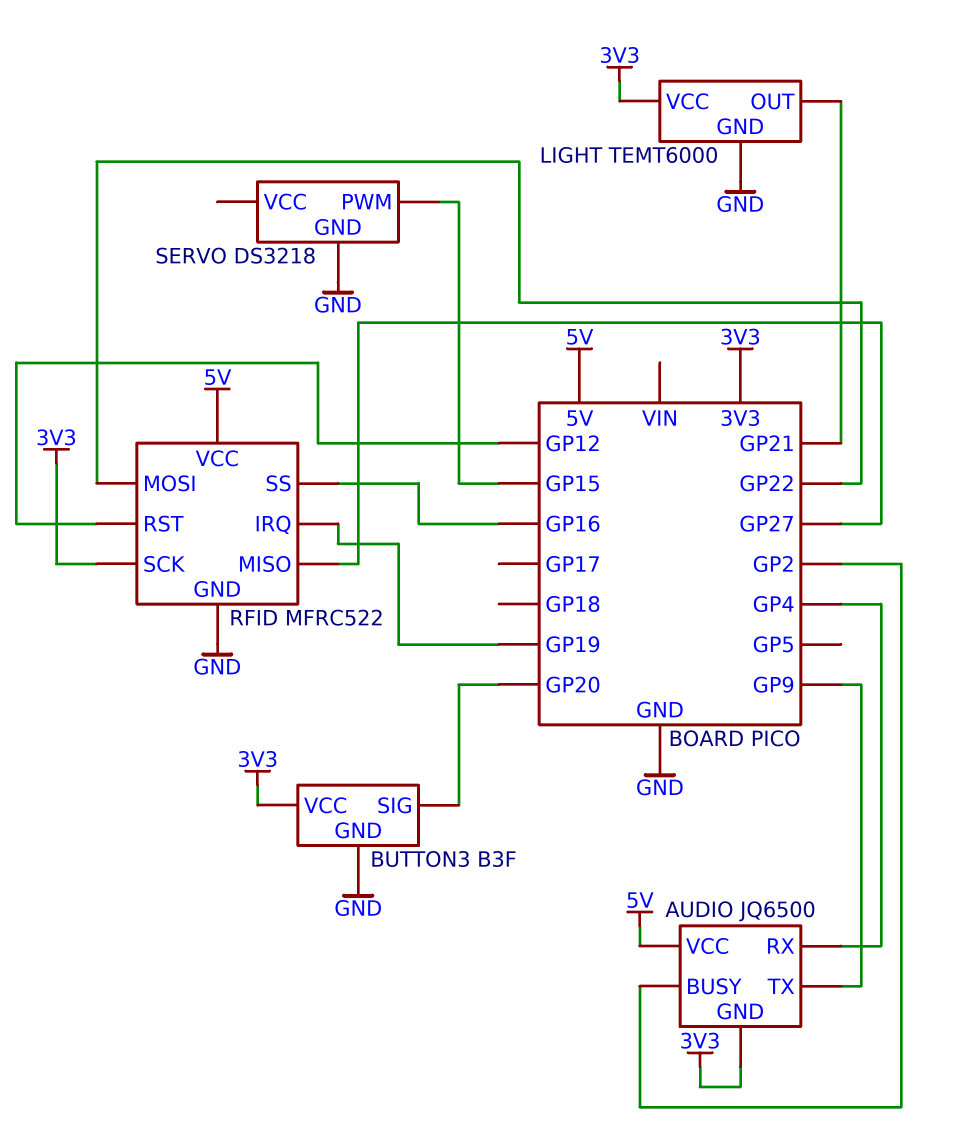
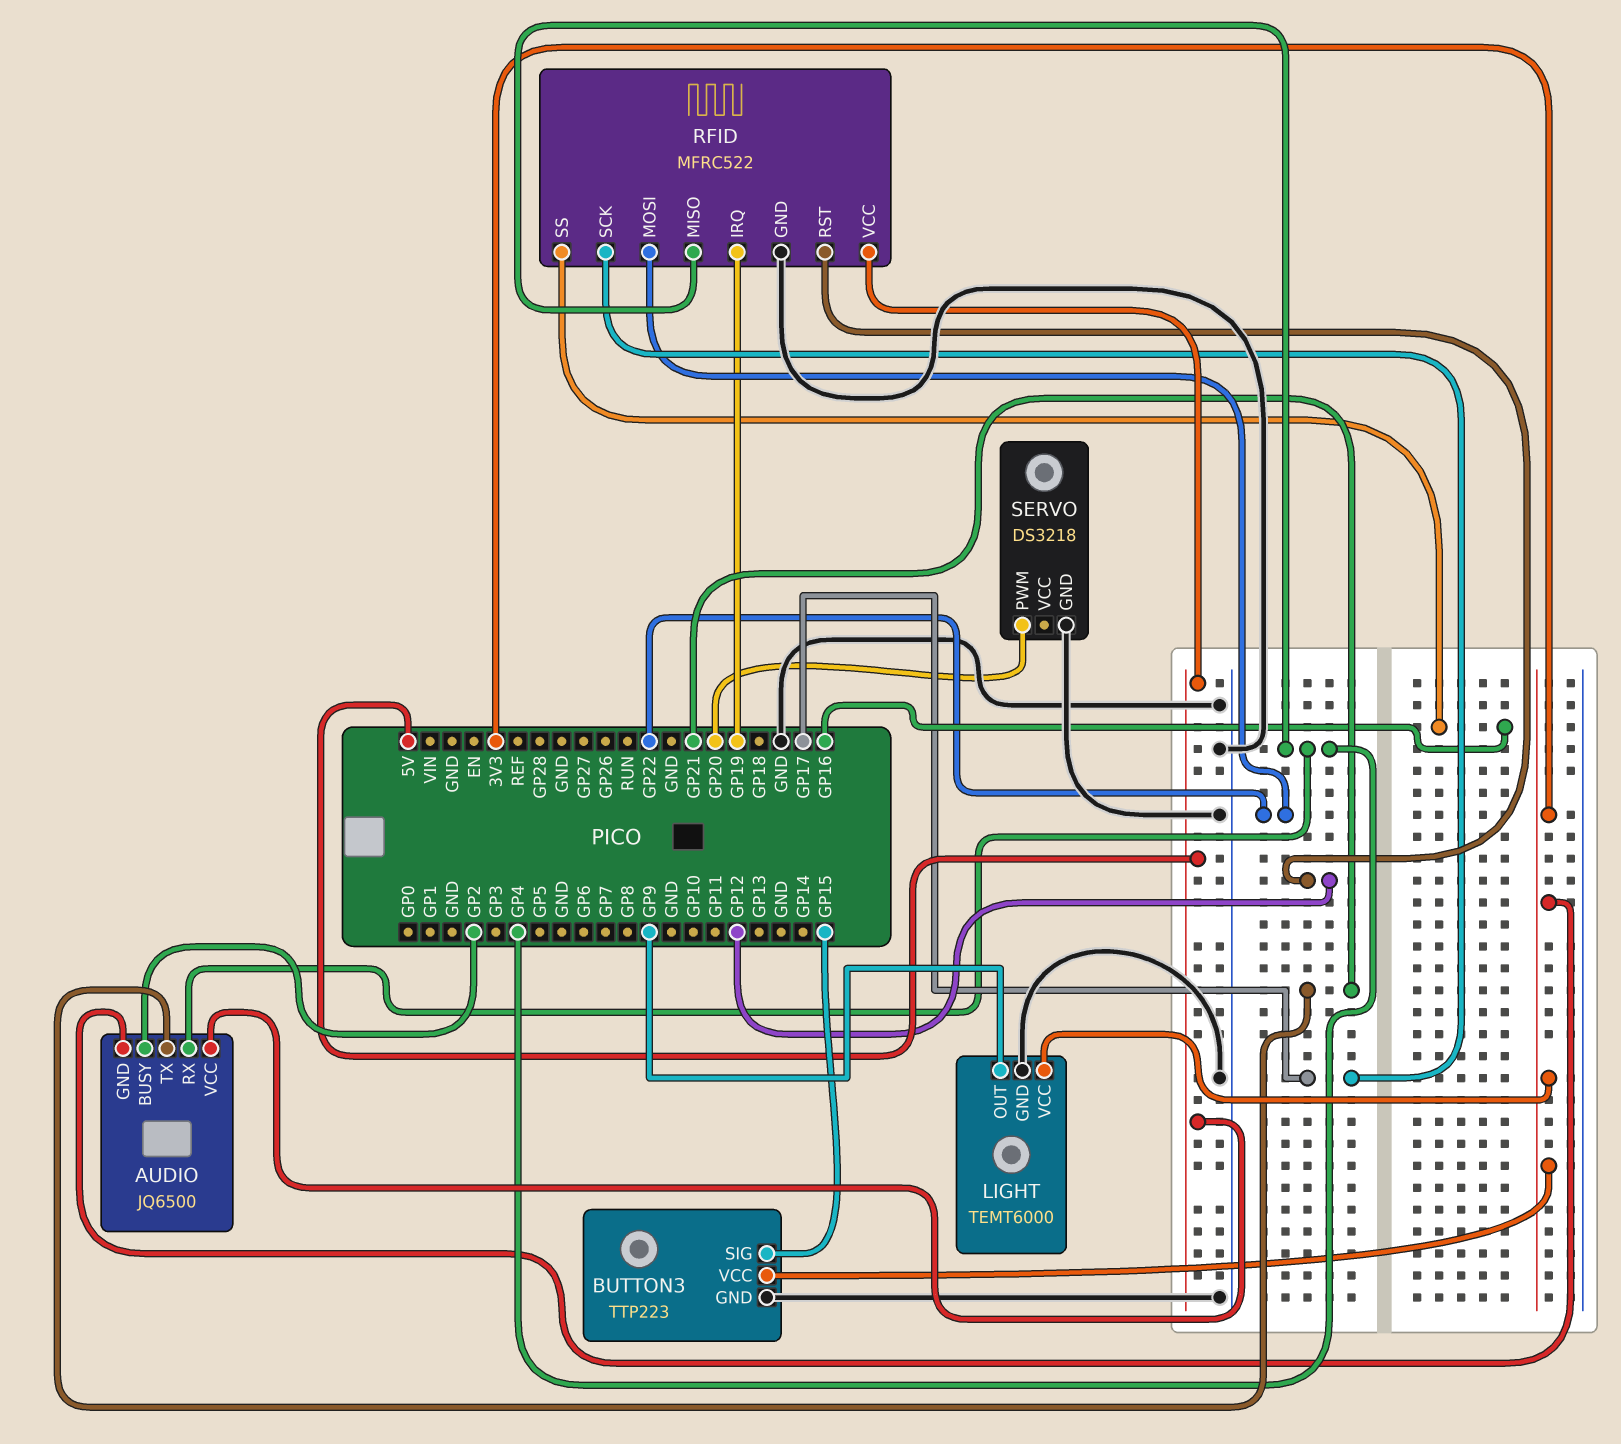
AUDIO pin TX: GP9 -> GP21
BUTTON3: B3F -> TTP223
BUTTON3 pin SIG: GP20 -> GP15
LIGHT pin OUT: GP21 -> GP9
RFID pin MISO: GP27 -> GP4
RFID pin SCK: 3V3 -> GP17
SERVO pin PWM: GP15 -> GP20

